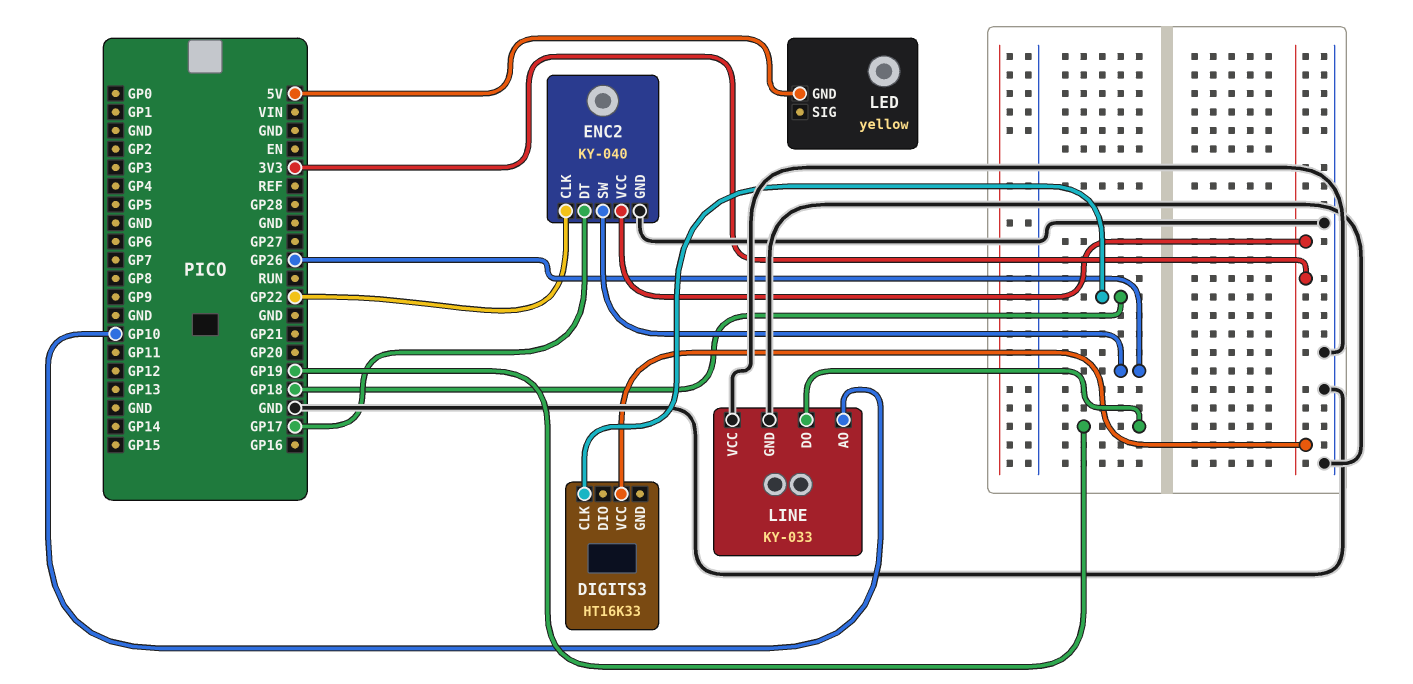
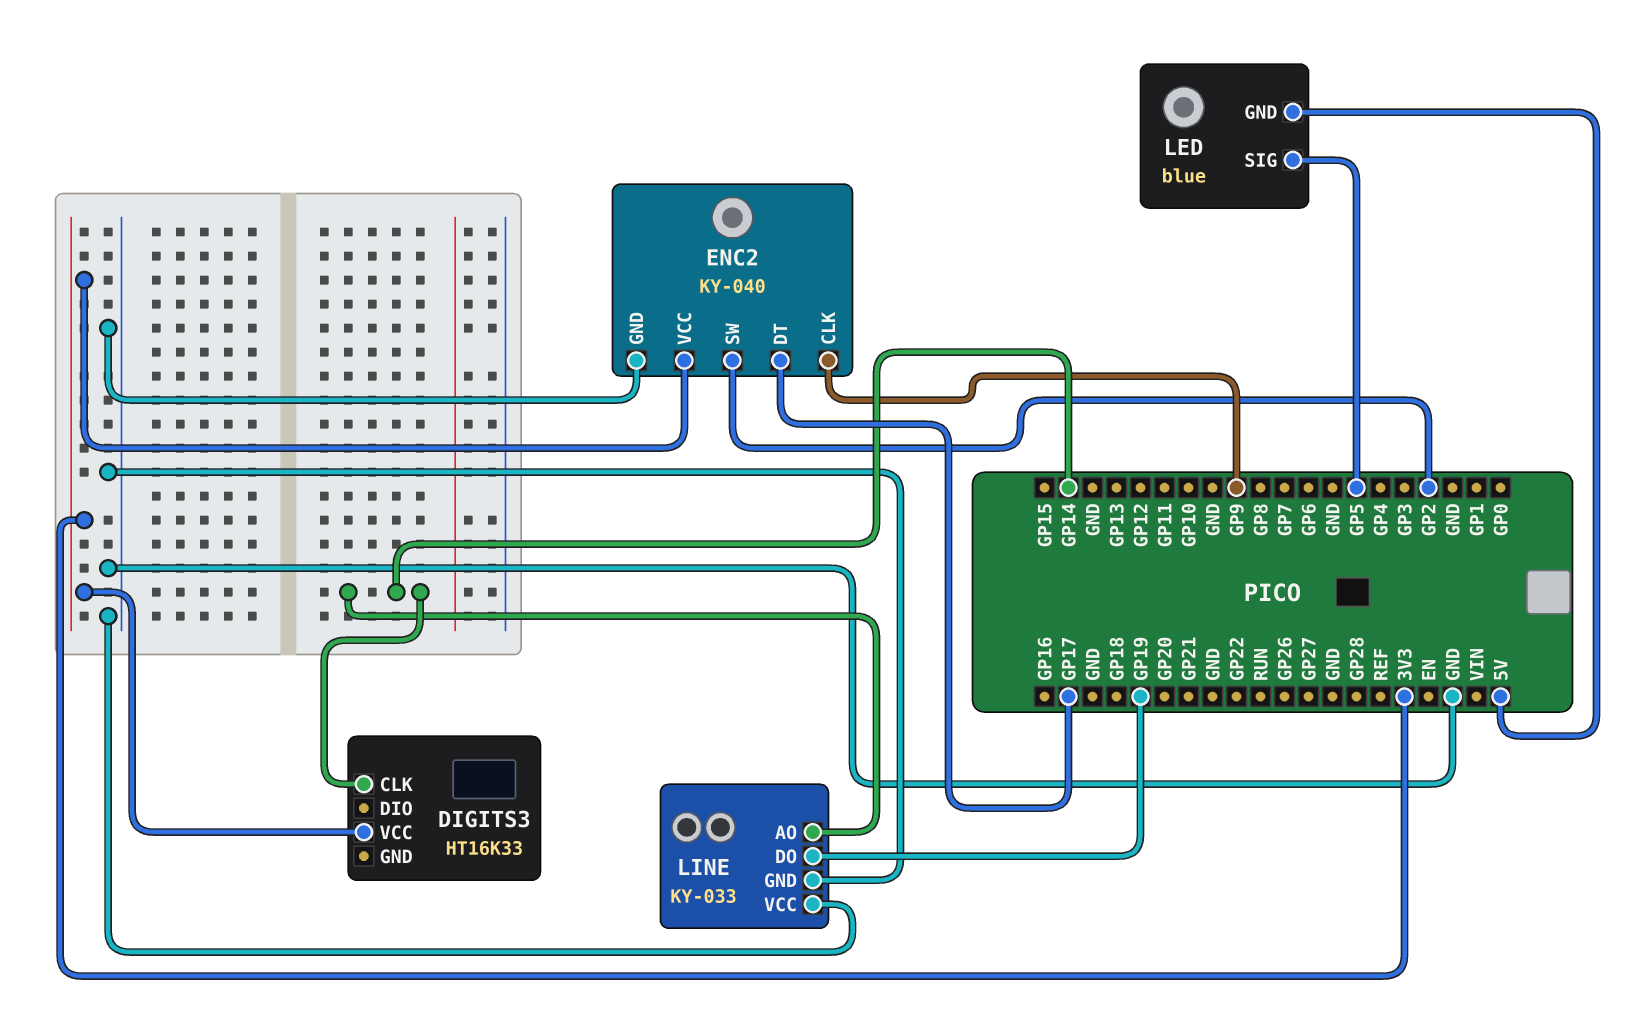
DIGITS3 pin CLK: GP18 -> GP14
ENC2 pin CLK: GP22 -> GP9
ENC2 pin SW: GP26 -> GP2
LED: yellow -> blue
LED pin SIG: none -> GP5
LINE pin AO: GP10 -> GP14

